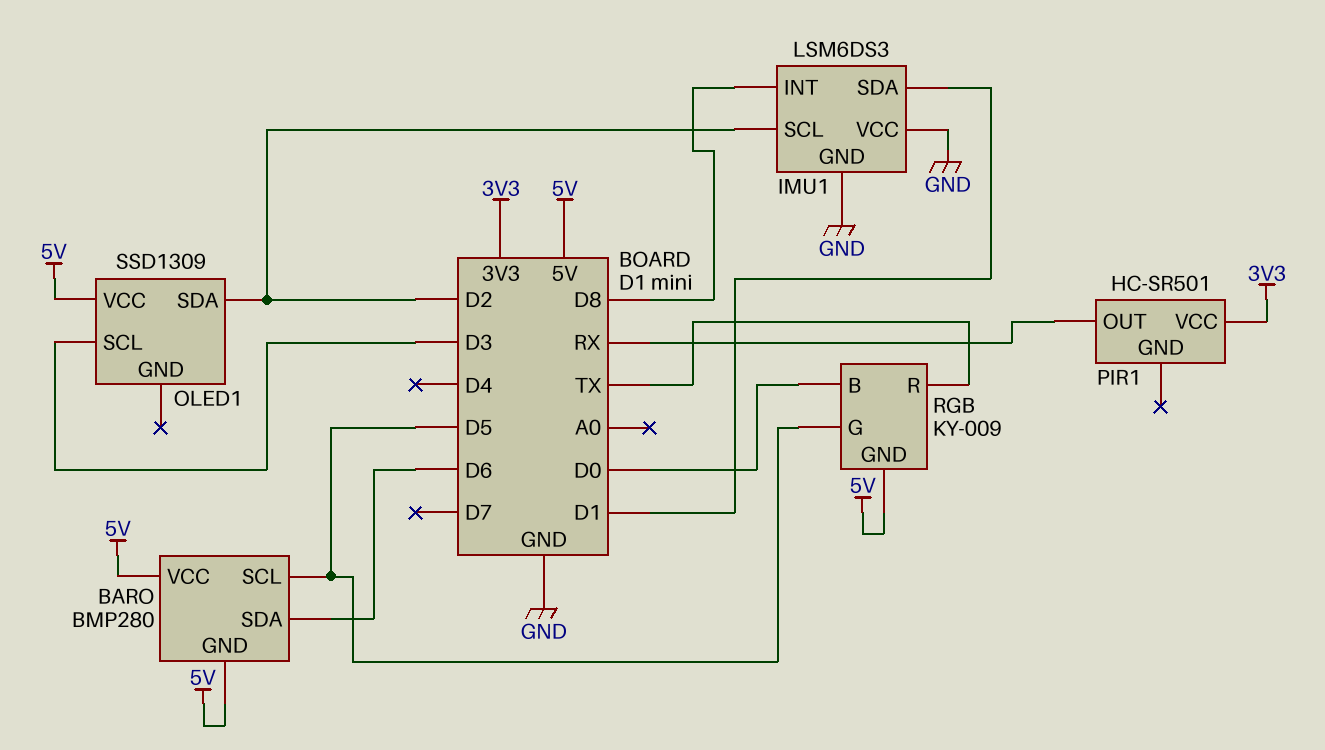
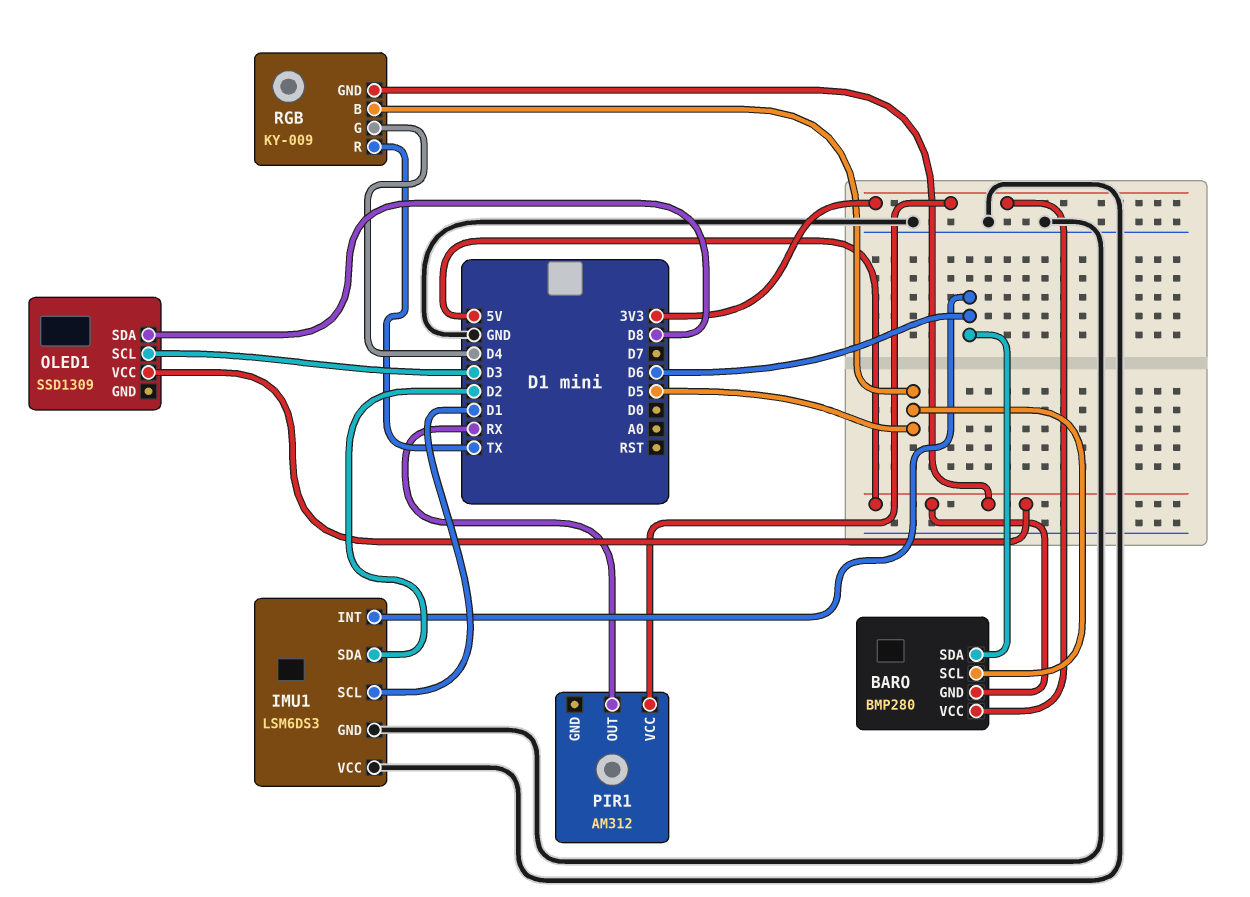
BARO pin VCC: 5V -> 3V3
IMU1 pin INT: D8 -> D6
IMU1 pin SCL: D2 -> D1
IMU1 pin SDA: D1 -> D2
OLED1 pin SDA: D2 -> D8
PIR1: HC-SR501 -> AM312
RGB pin B: D0 -> D5
RGB pin G: D5 -> D4

